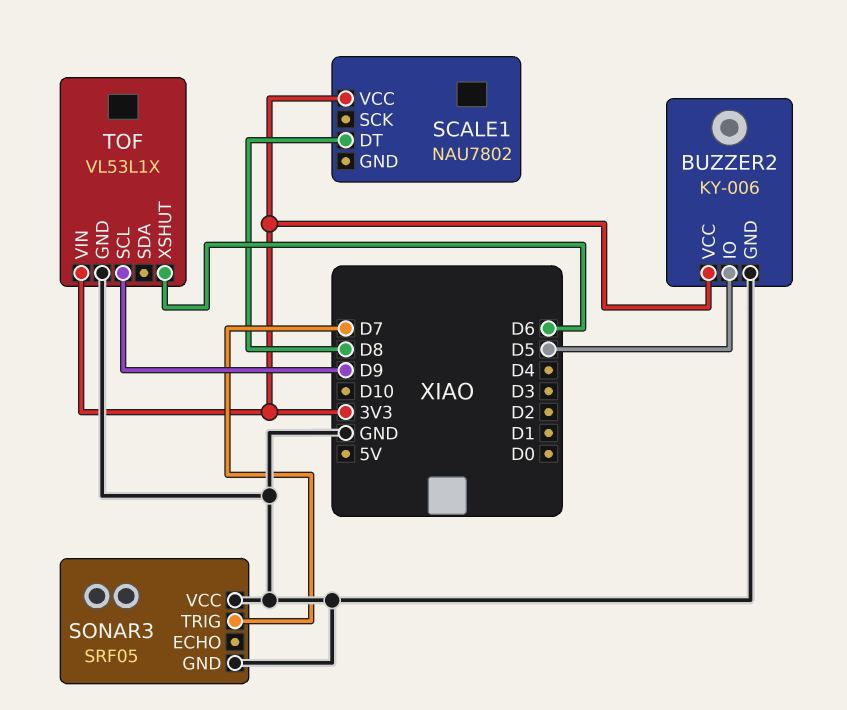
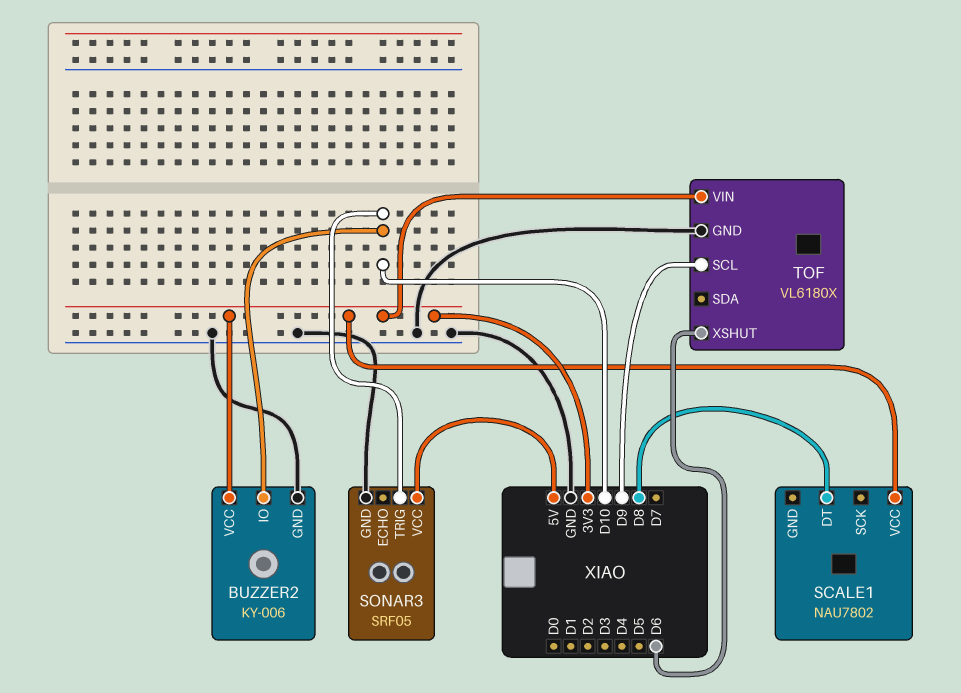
BUZZER2 pin IO: D5 -> D10
SONAR3 pin TRIG: D7 -> D10
SONAR3 pin VCC: GND -> 5V
TOF: VL53L1X -> VL6180X

